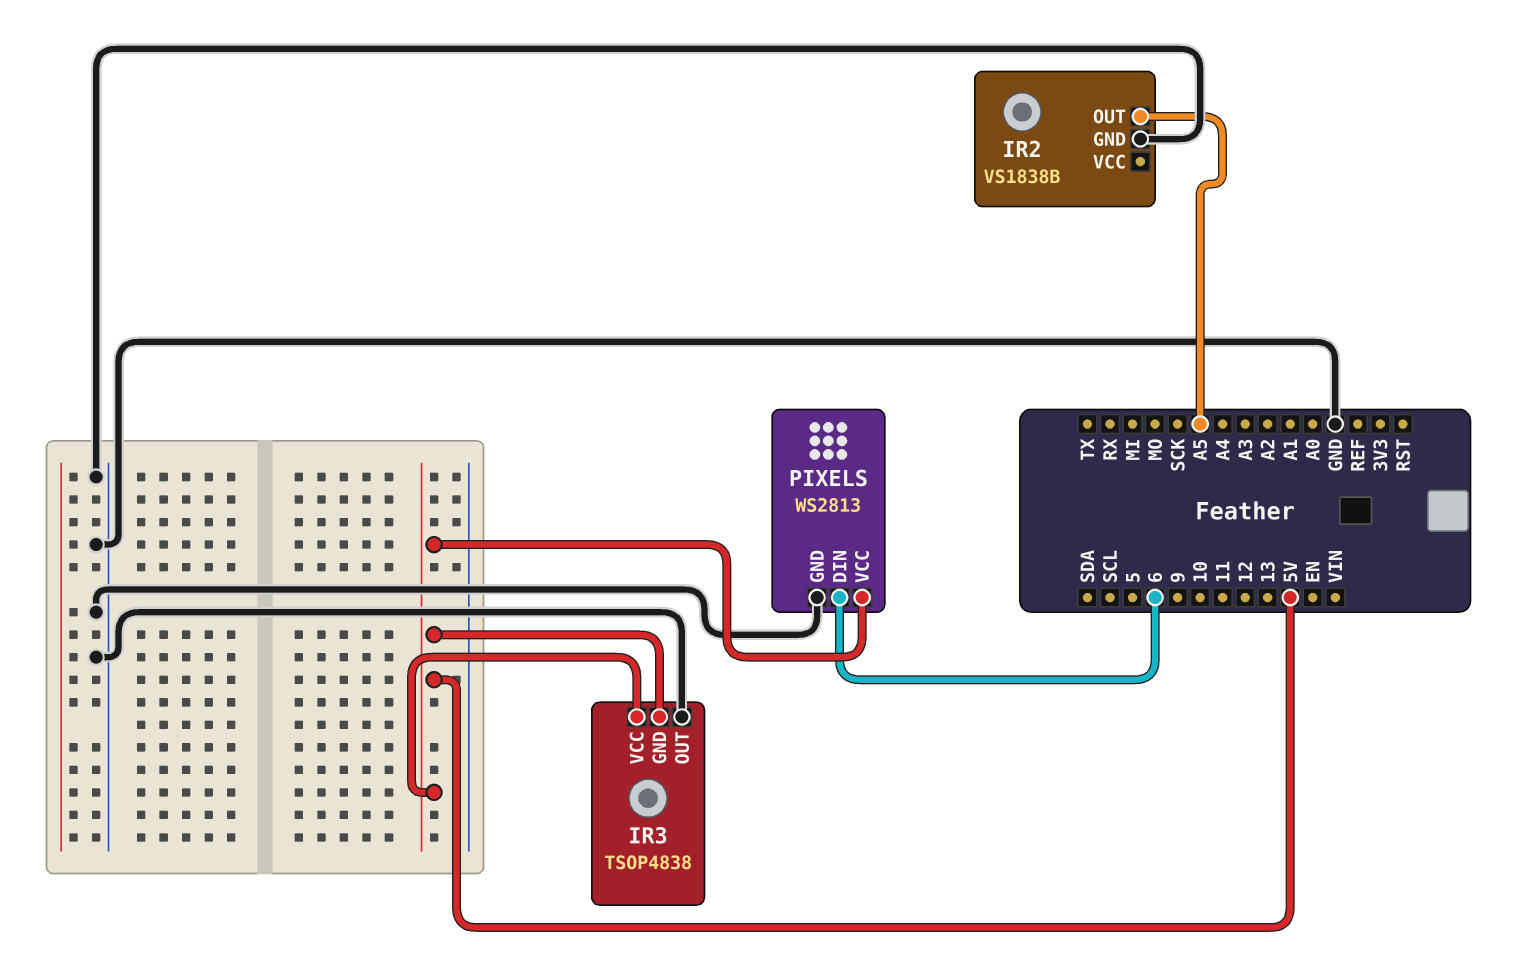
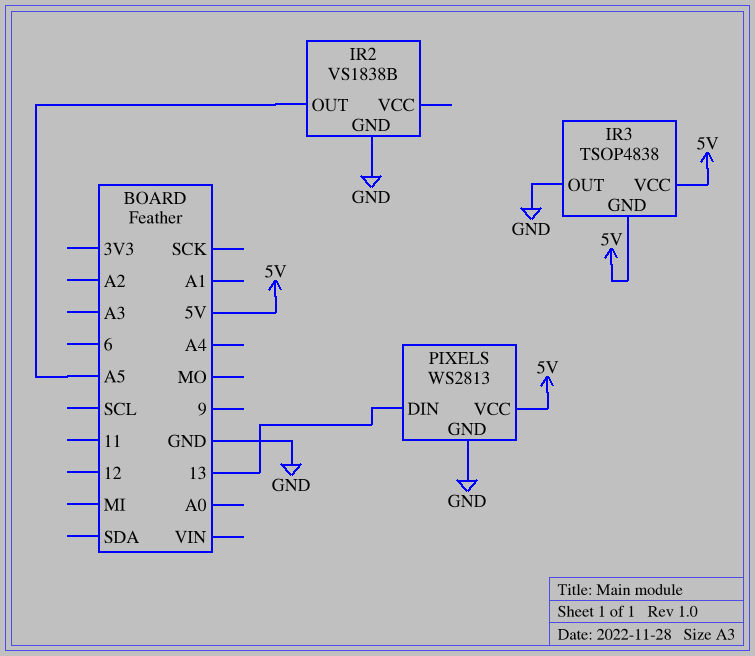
PIXELS pin DIN: 6 -> 13

